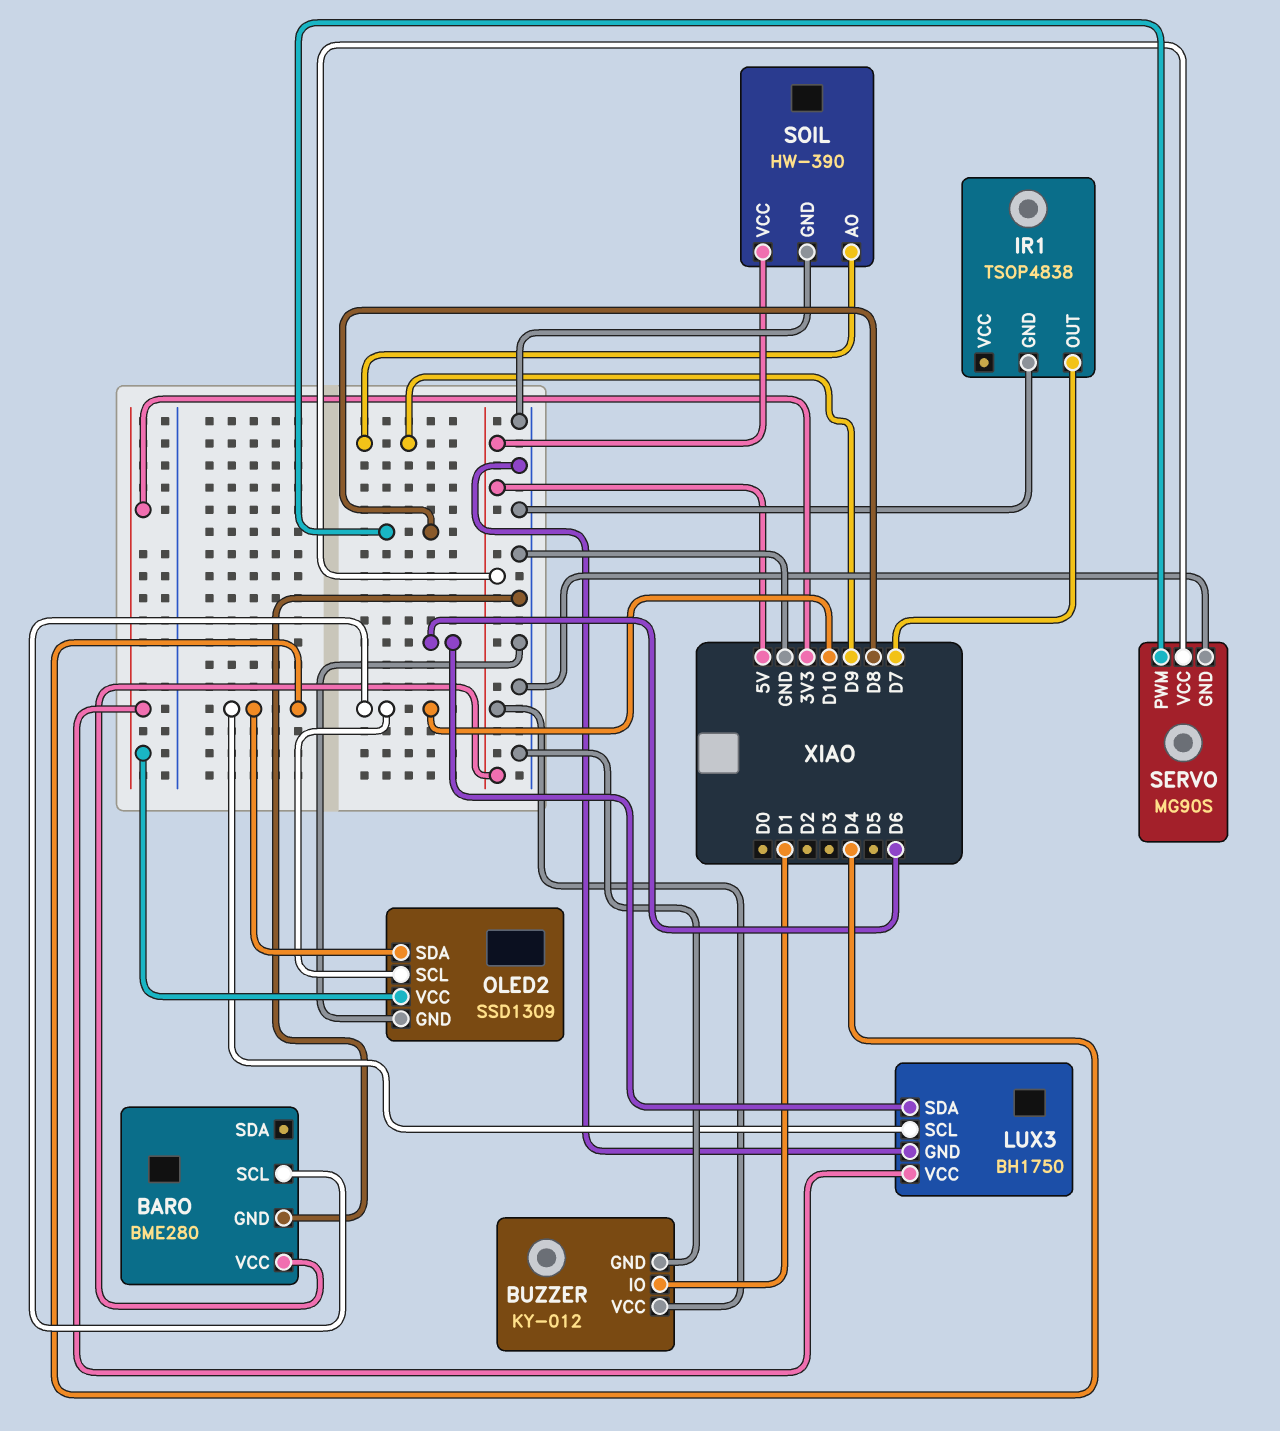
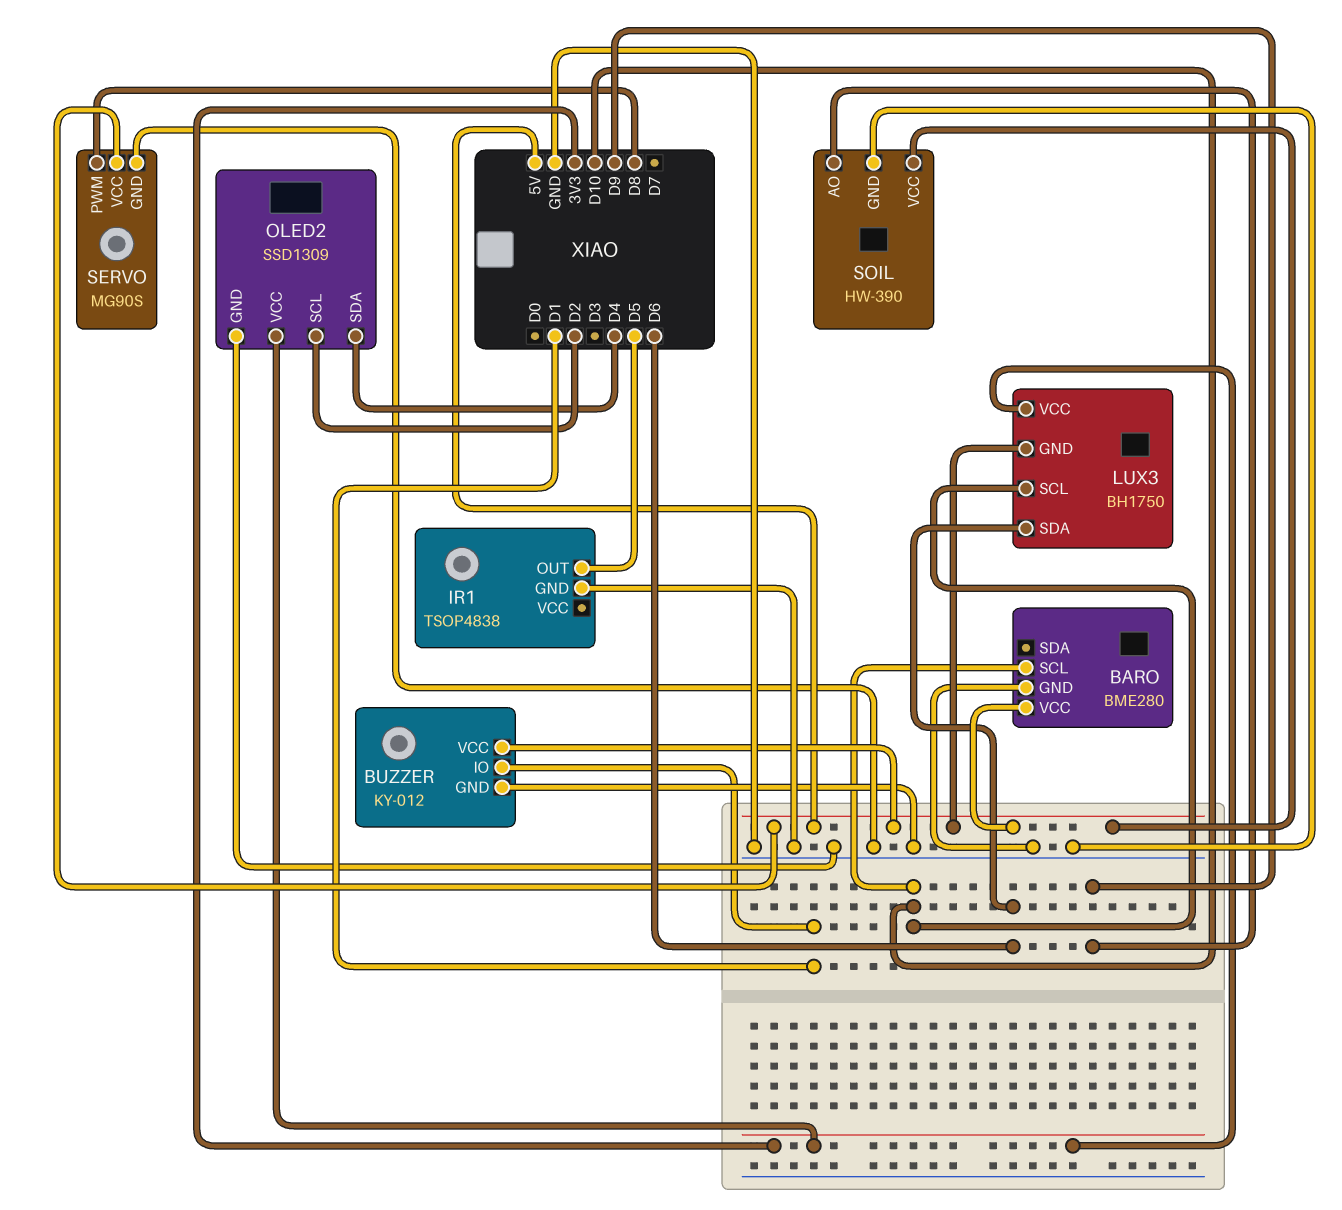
IR1 pin OUT: D7 -> D5
LUX3 pin GND: GND -> 5V
LUX3 pin SCL: D4 -> D10
OLED2 pin SCL: D10 -> D2

